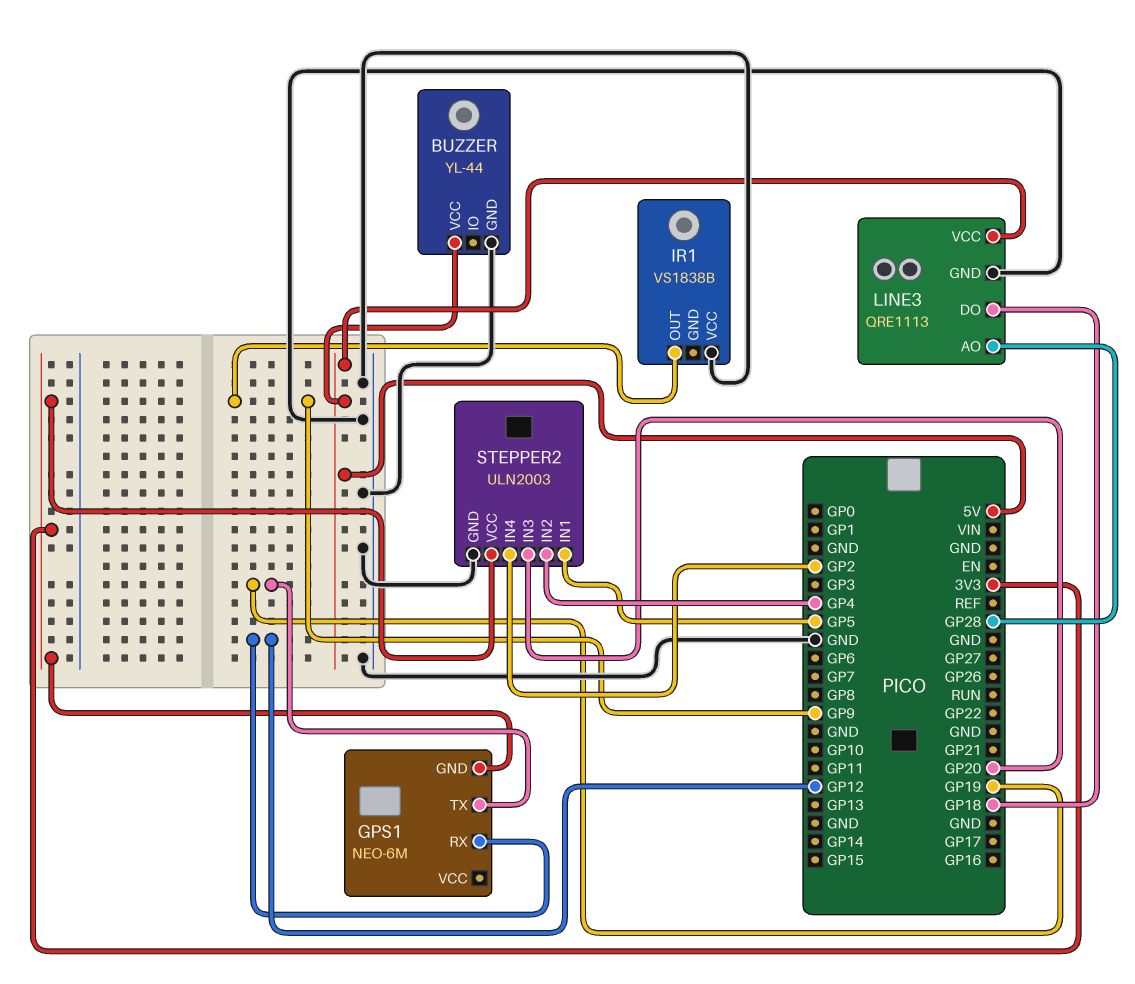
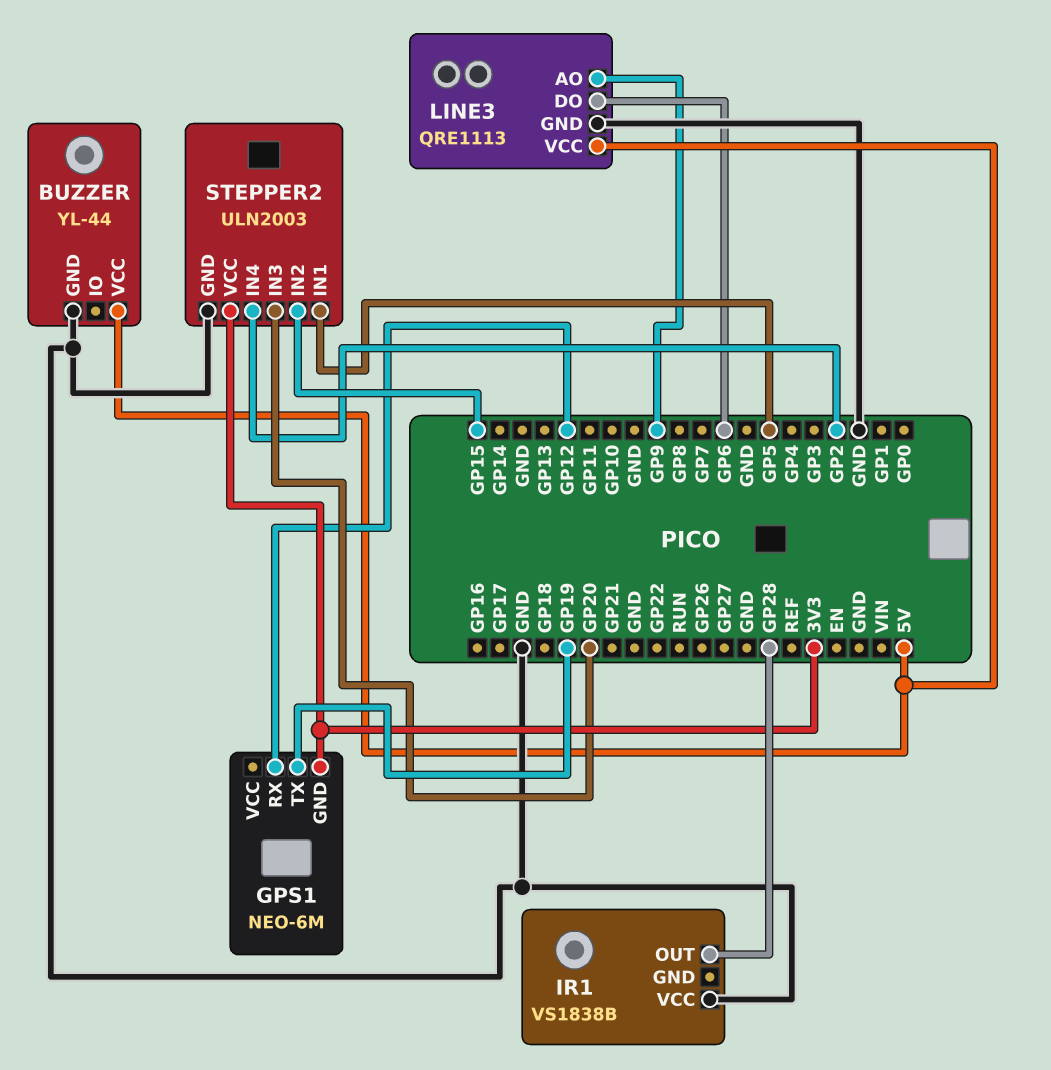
IR1 pin OUT: GP9 -> GP28
LINE3 pin AO: GP28 -> GP9
LINE3 pin DO: GP18 -> GP6
STEPPER2 pin IN2: GP4 -> GP15

